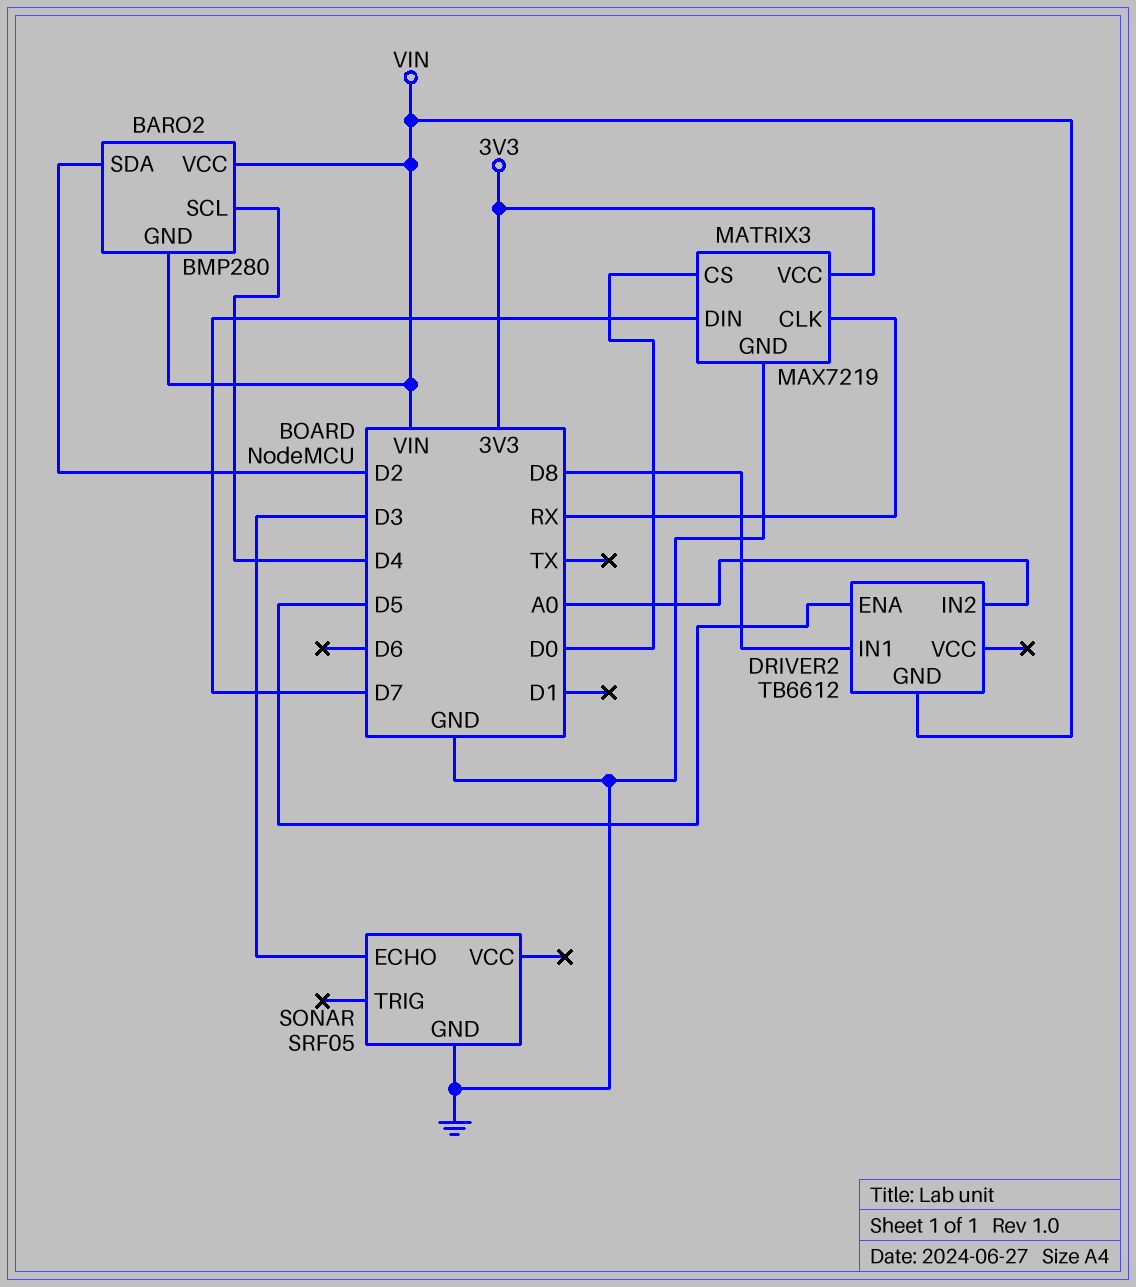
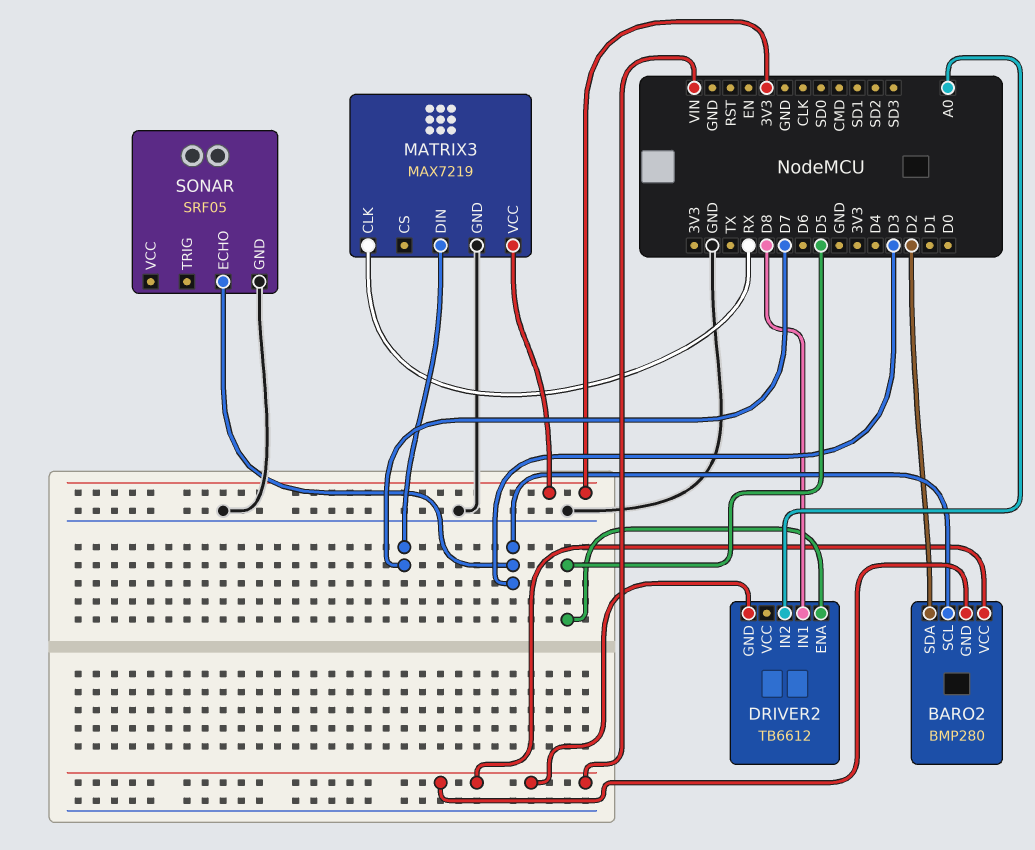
BARO2 pin SCL: D4 -> D3
MATRIX3 pin CS: D0 -> none

